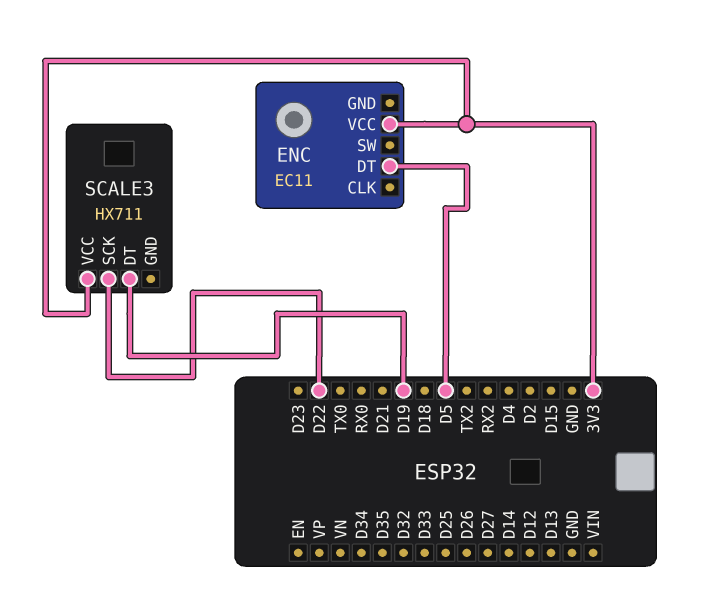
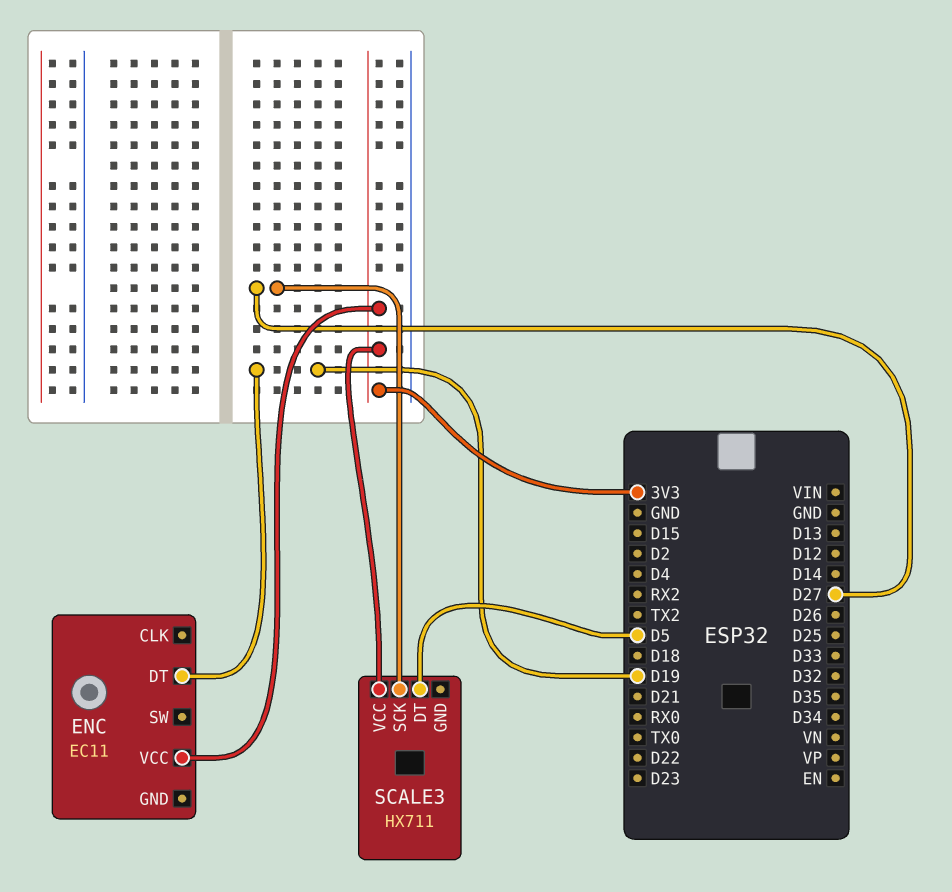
ENC pin DT: D5 -> D19
SCALE3 pin DT: D19 -> D5
SCALE3 pin SCK: D22 -> D27

